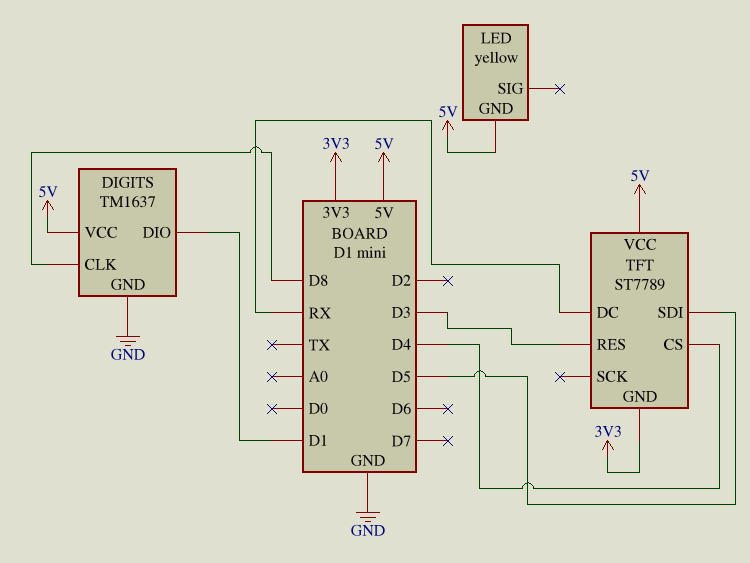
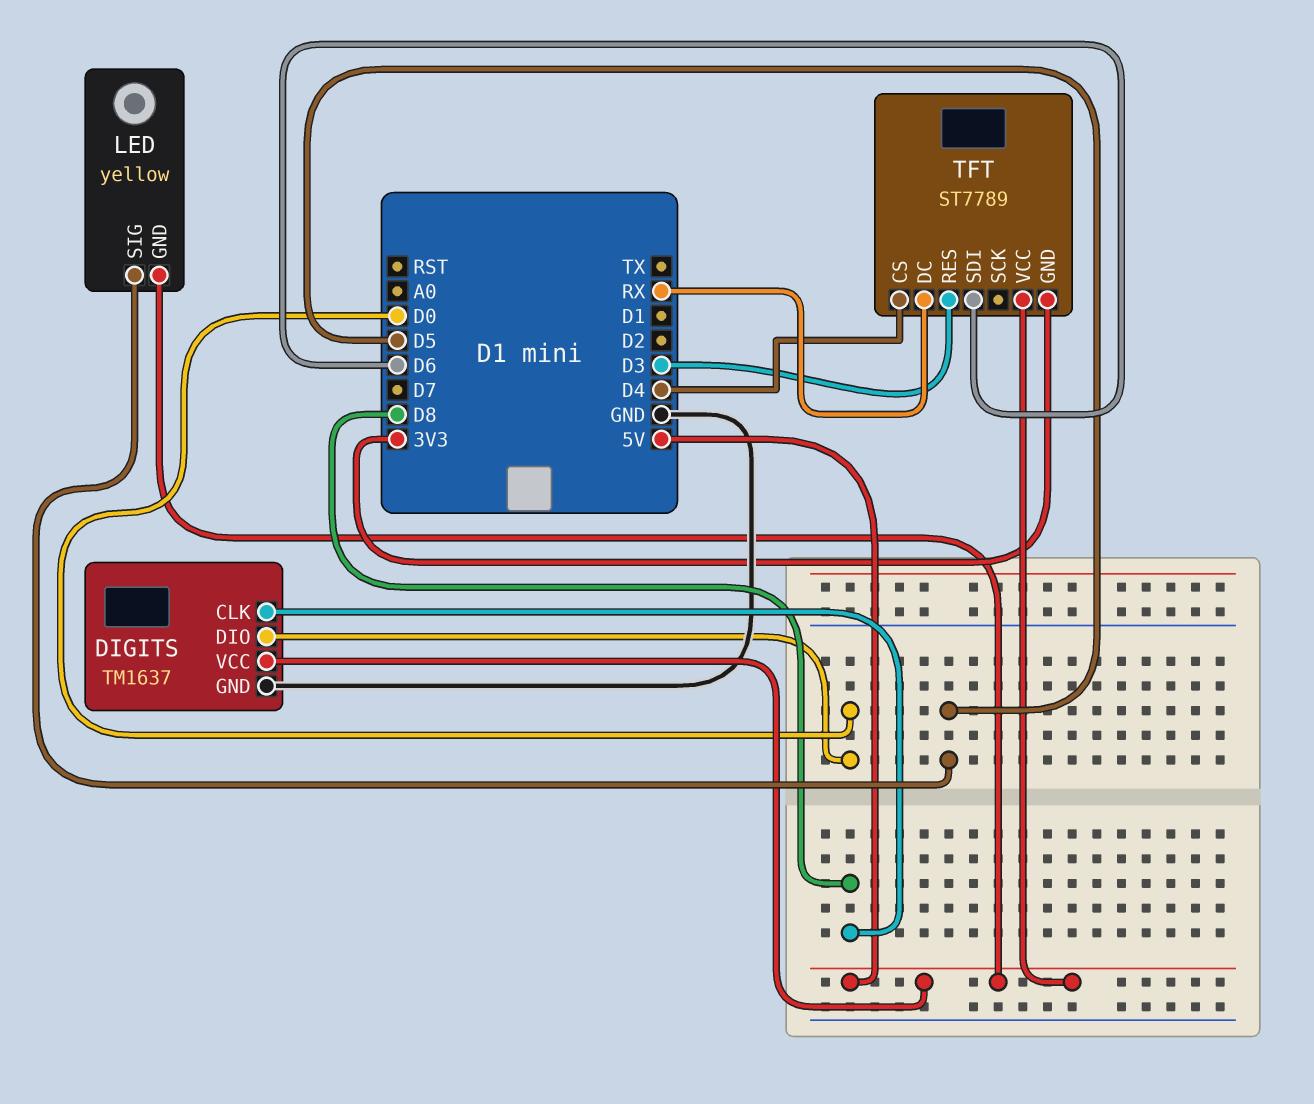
DIGITS pin DIO: D1 -> D0
LED pin SIG: none -> D5
TFT pin SDI: D5 -> D6

